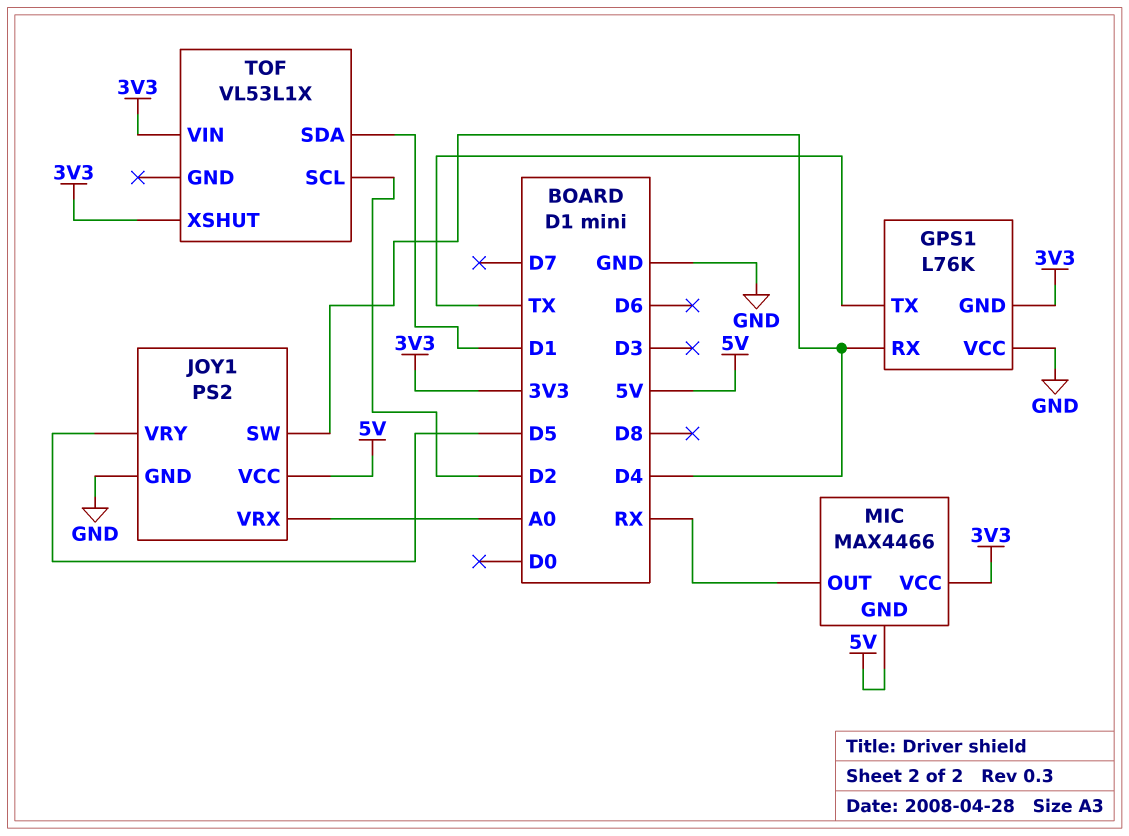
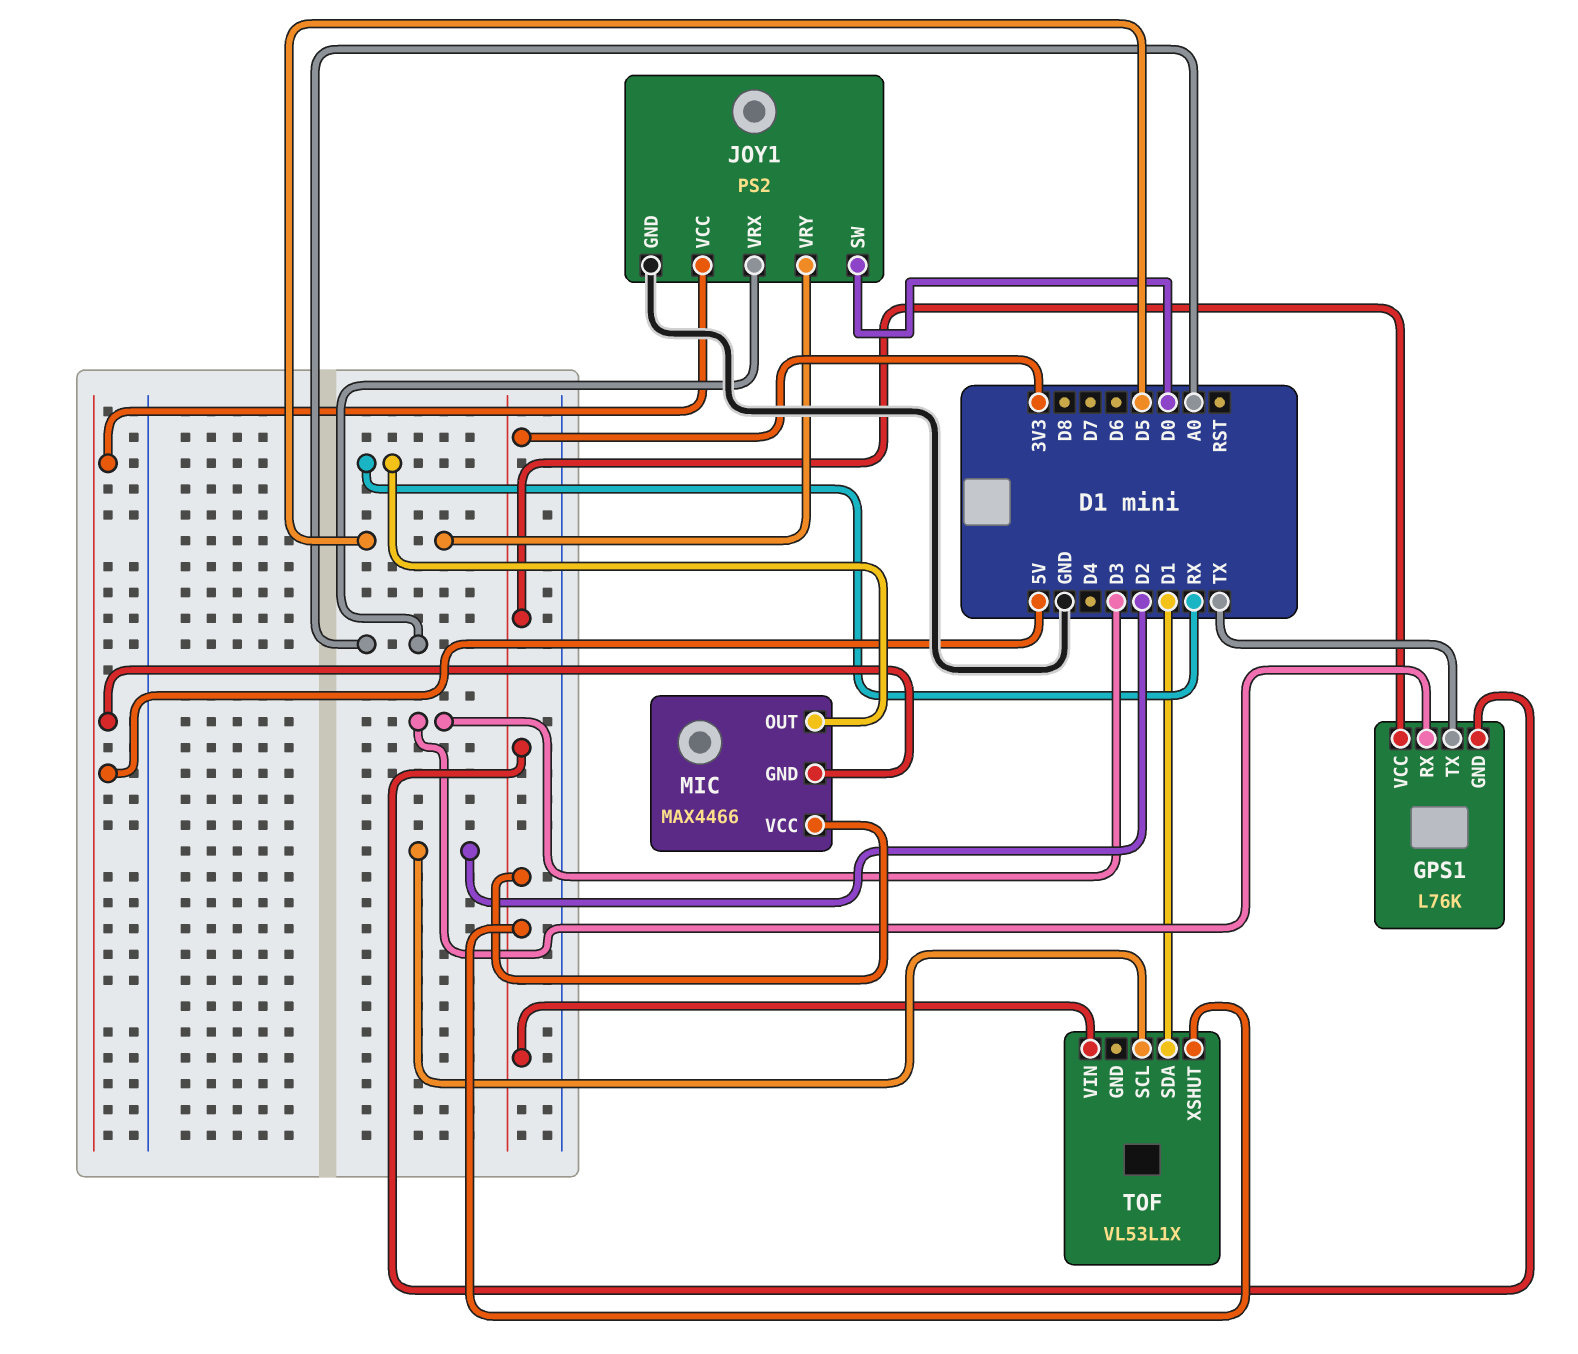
GPS1 pin RX: D4 -> D3
GPS1 pin VCC: GND -> 3V3
JOY1 pin SW: D4 -> D0

